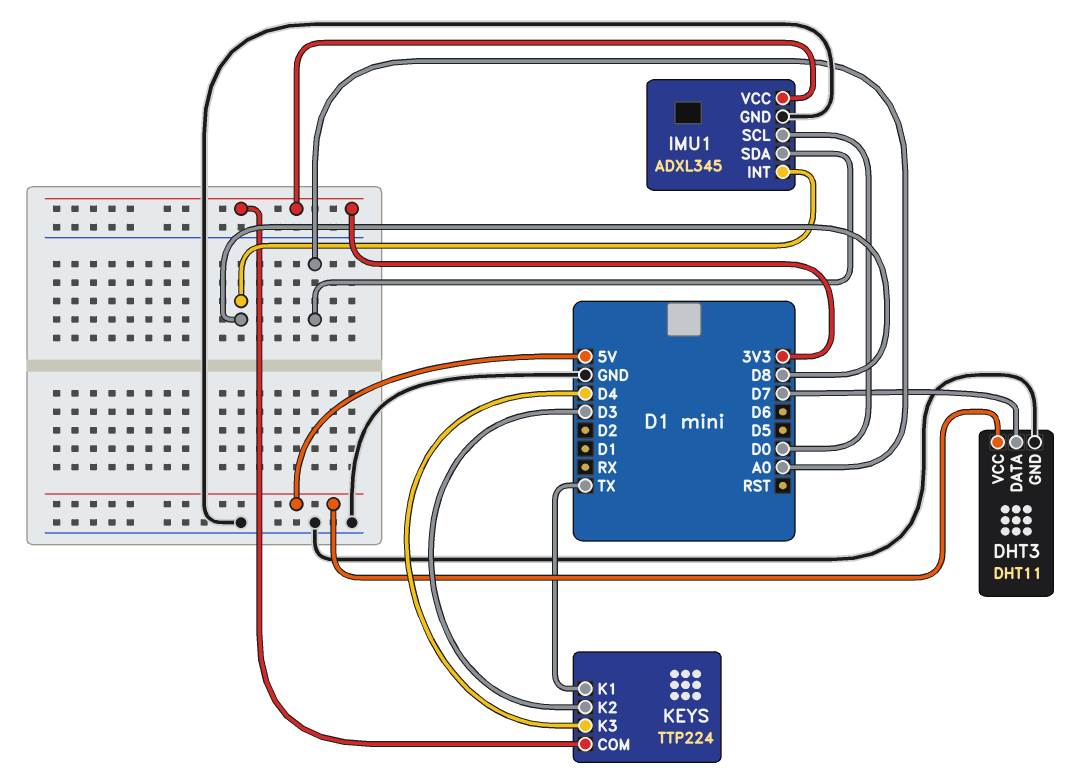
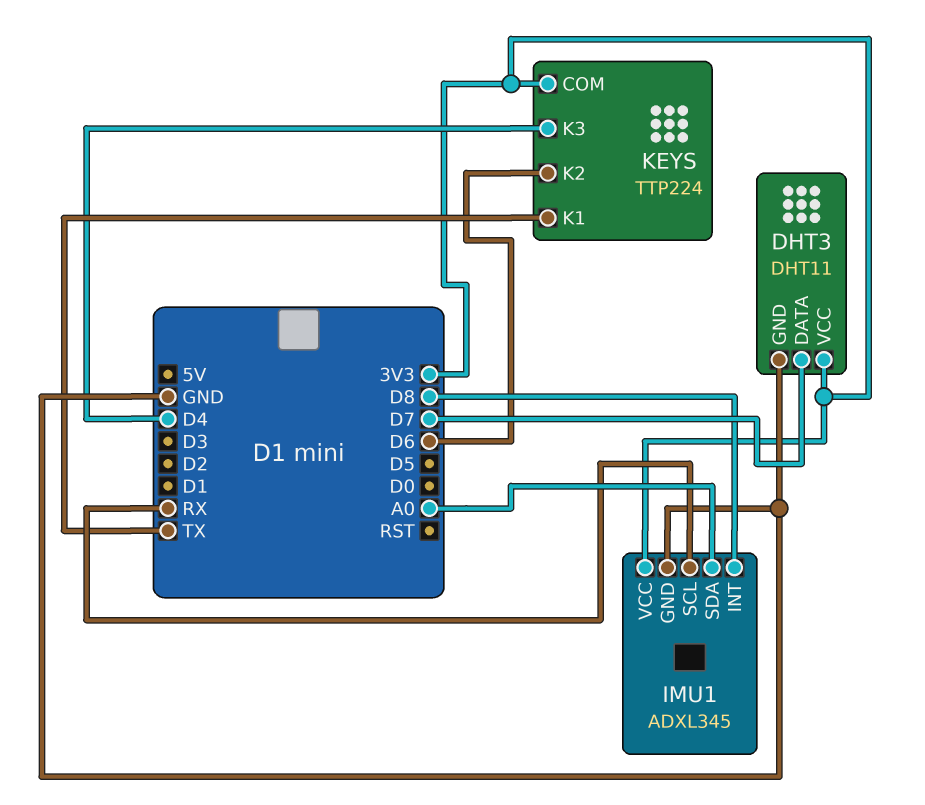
DHT3 pin VCC: 5V -> 3V3
IMU1 pin SCL: D0 -> RX
KEYS pin K2: D3 -> D6

